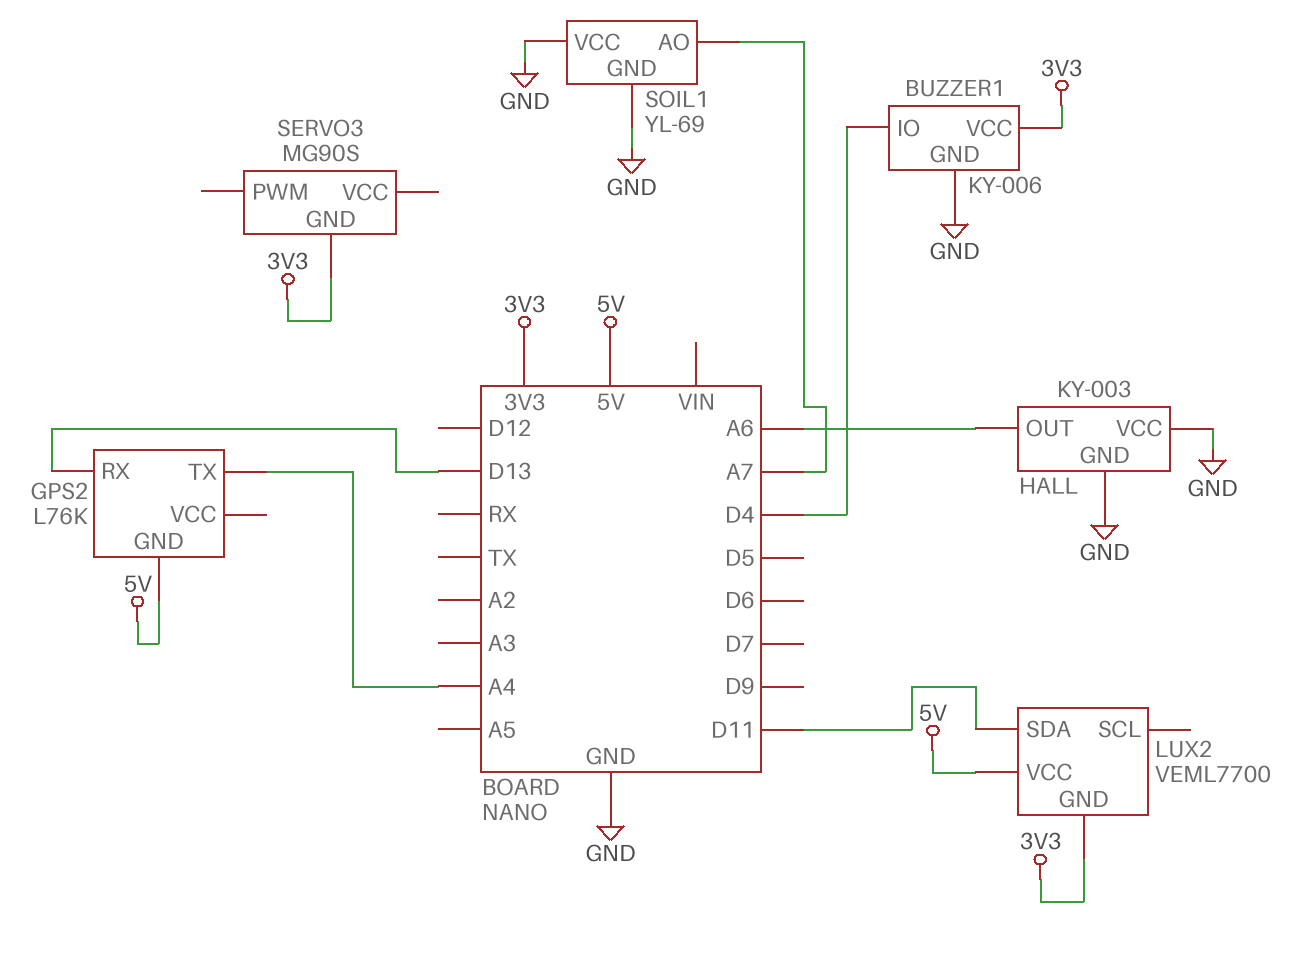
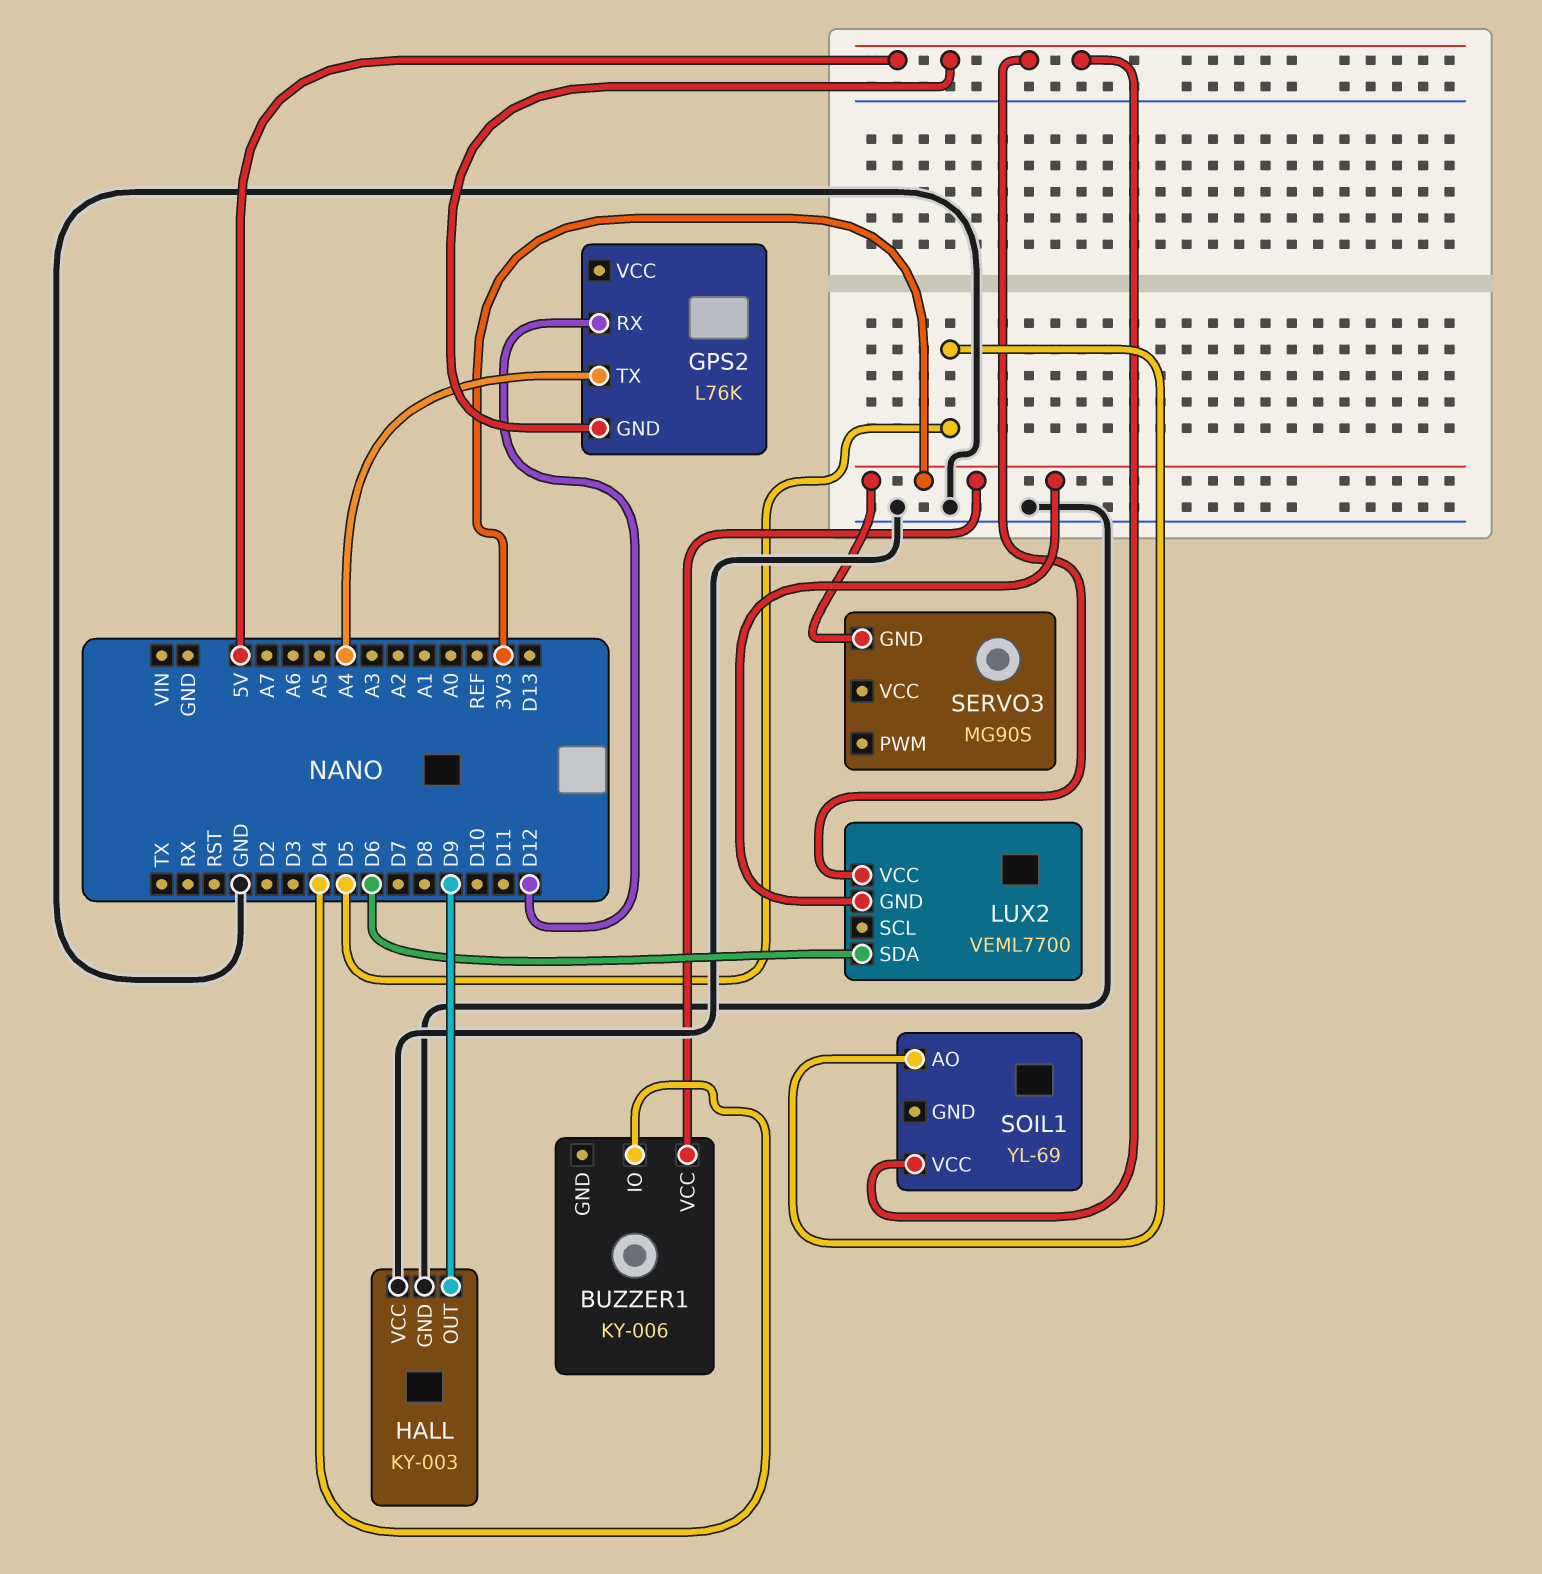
BUZZER1 pin GND: GND -> none
GPS2 pin RX: D13 -> D12
HALL pin OUT: A6 -> D9
LUX2 pin SDA: D11 -> D6
SOIL1 pin AO: A7 -> D5
SOIL1 pin GND: GND -> none
SOIL1 pin VCC: GND -> 5V

